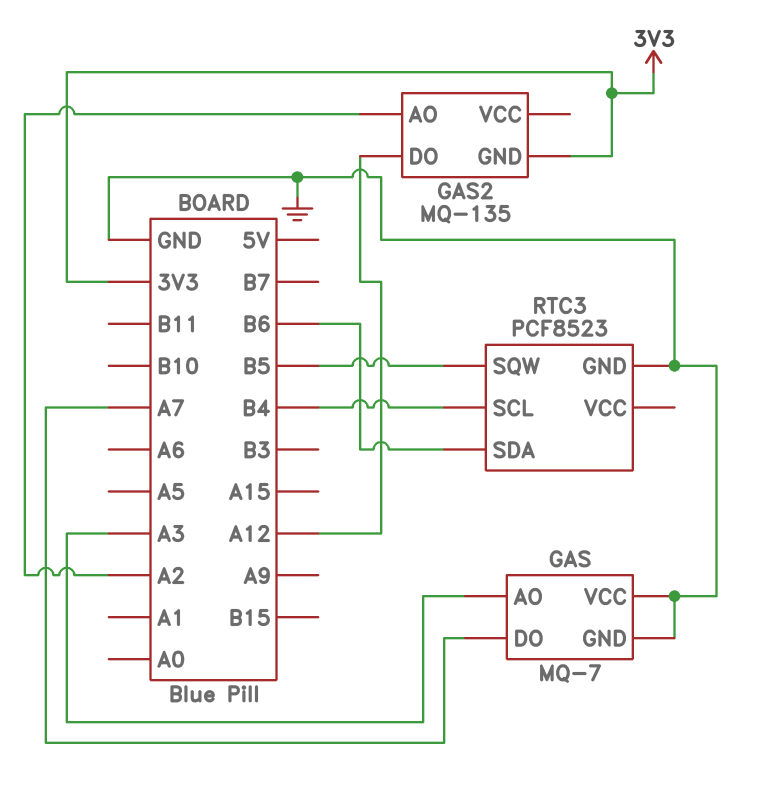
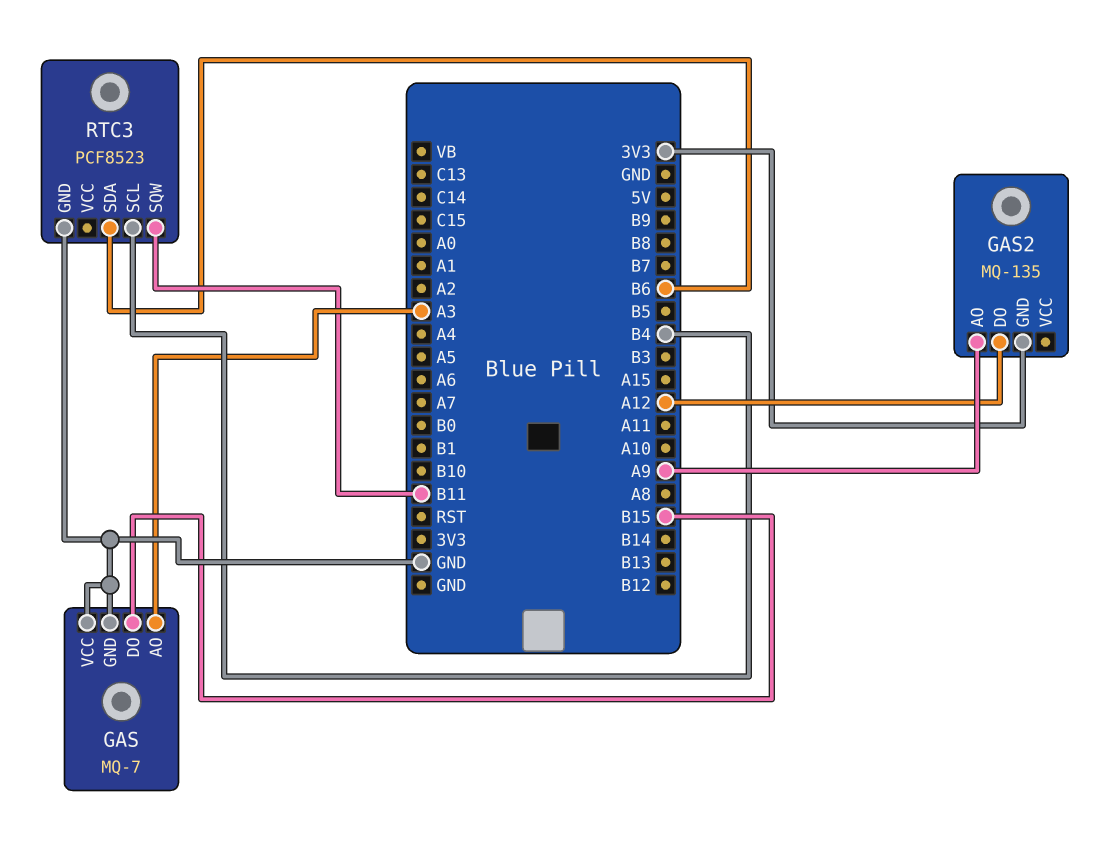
GAS pin DO: A7 -> B15
GAS2 pin AO: A2 -> A9
RTC3 pin SQW: B5 -> B11

